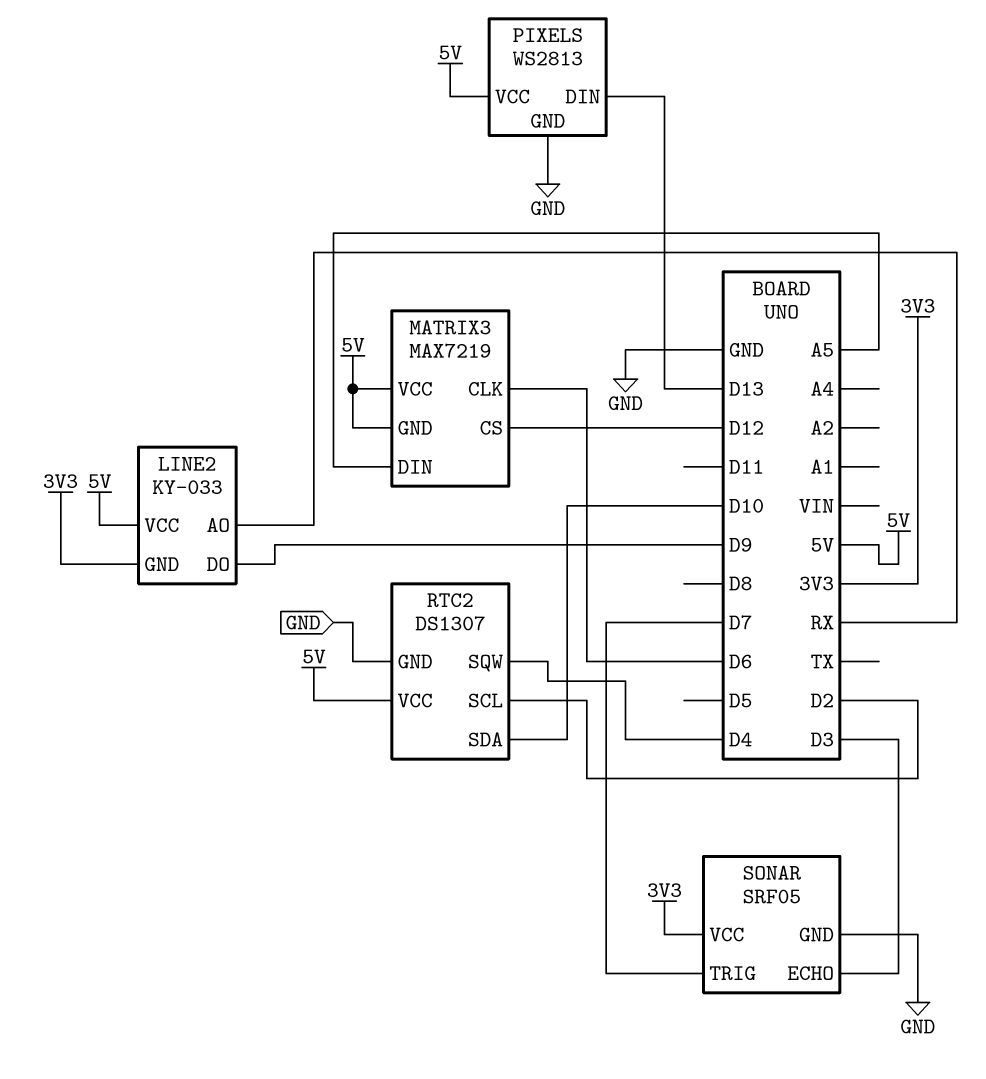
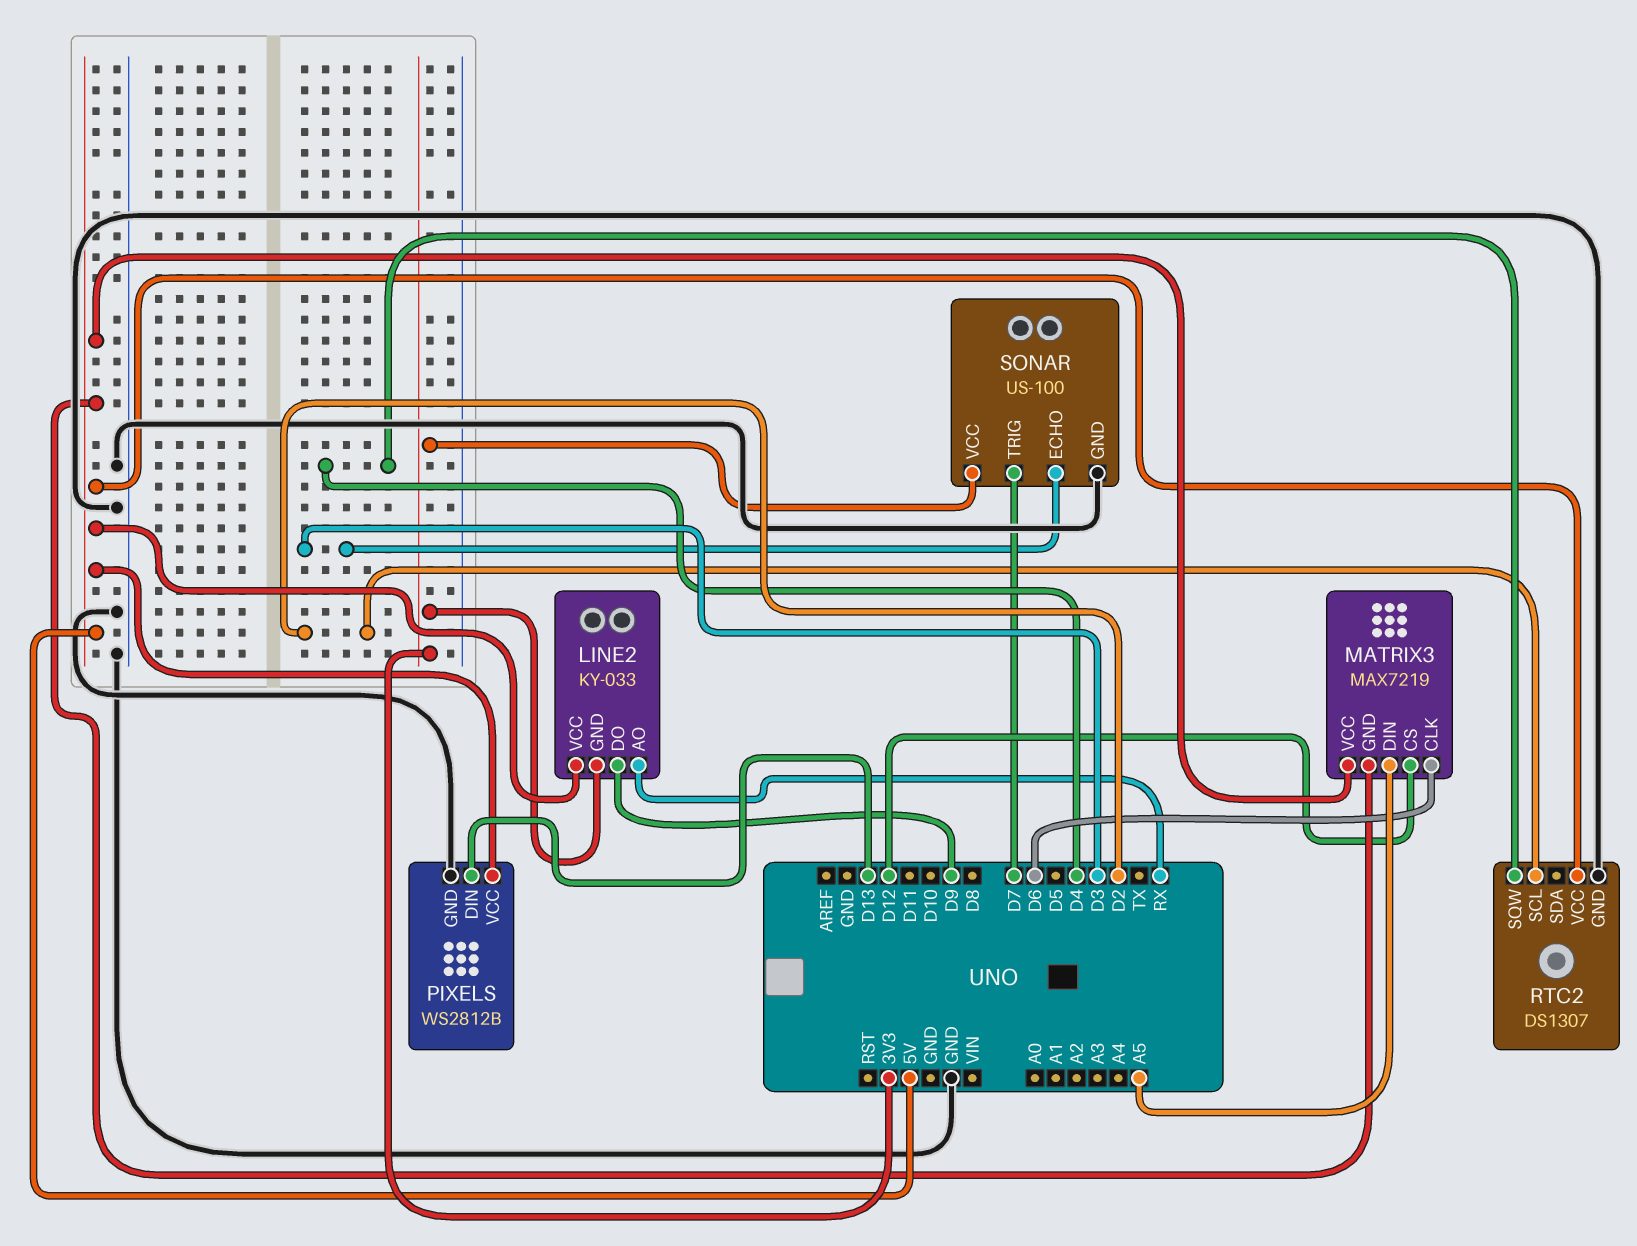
PIXELS: WS2813 -> WS2812B
RTC2 pin SDA: D10 -> none
SONAR: SRF05 -> US-100

